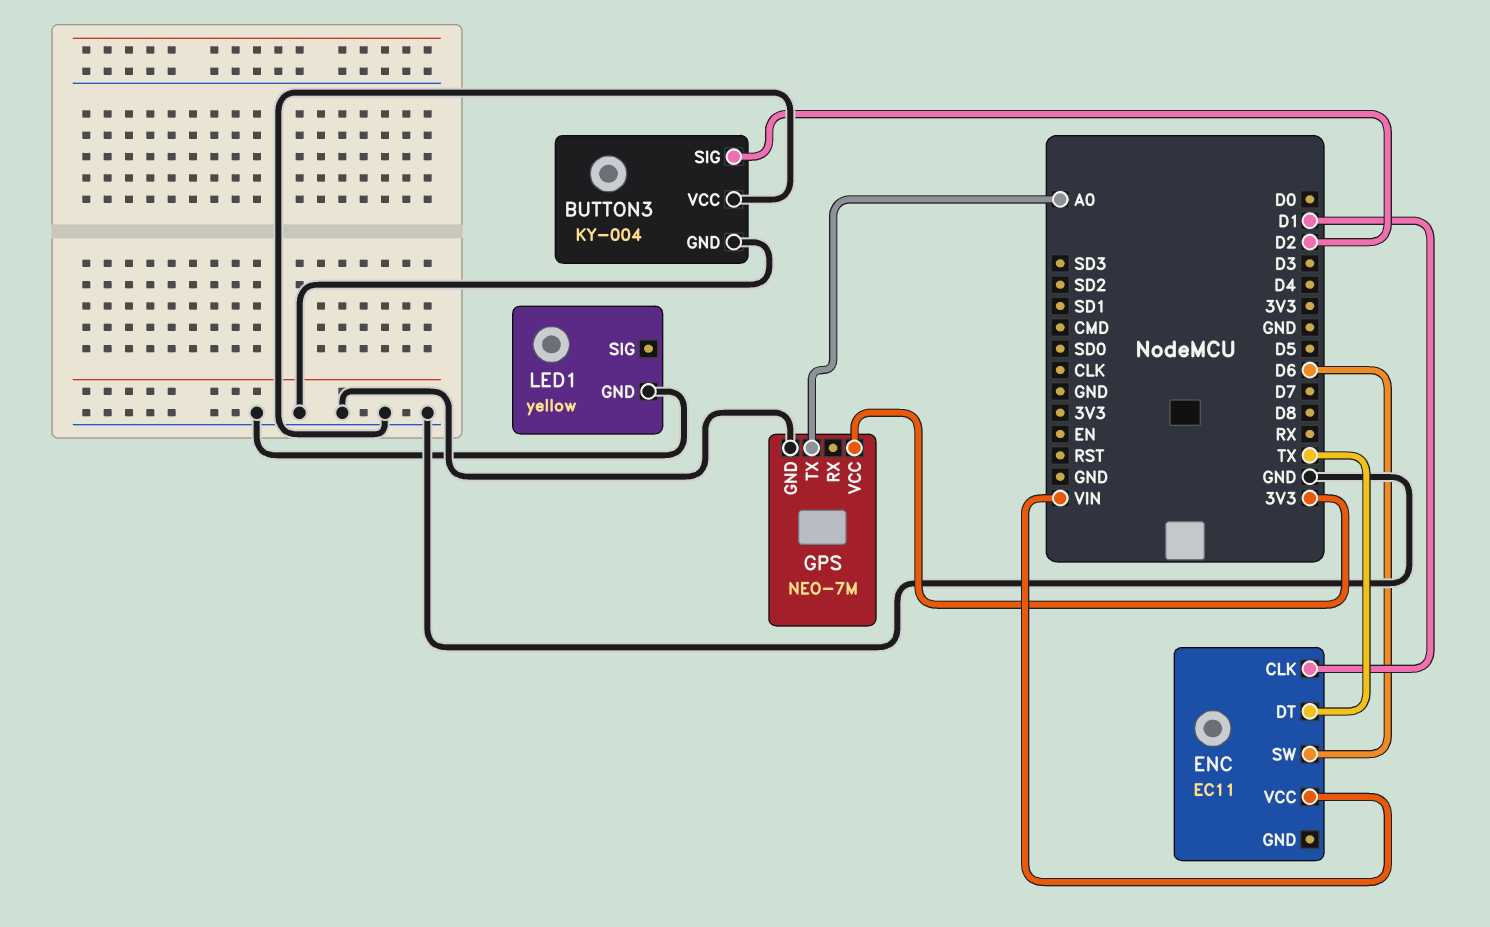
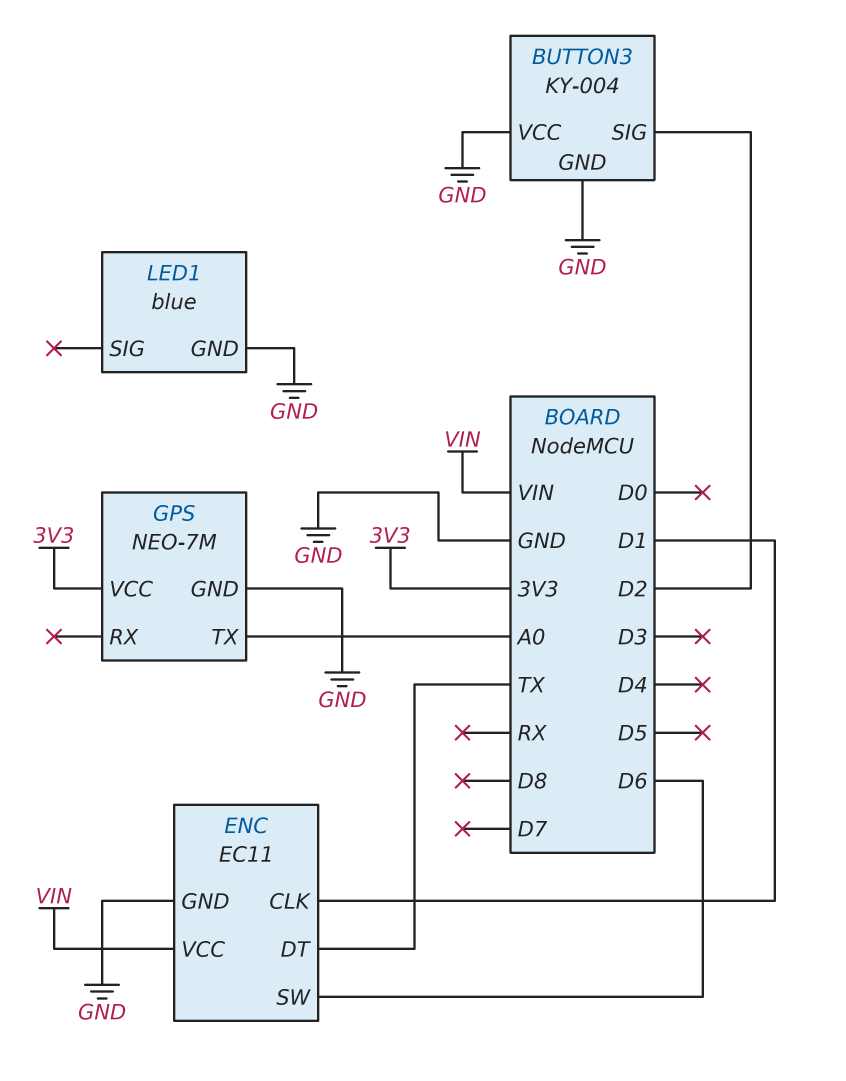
ENC pin GND: none -> GND
LED1: yellow -> blue

